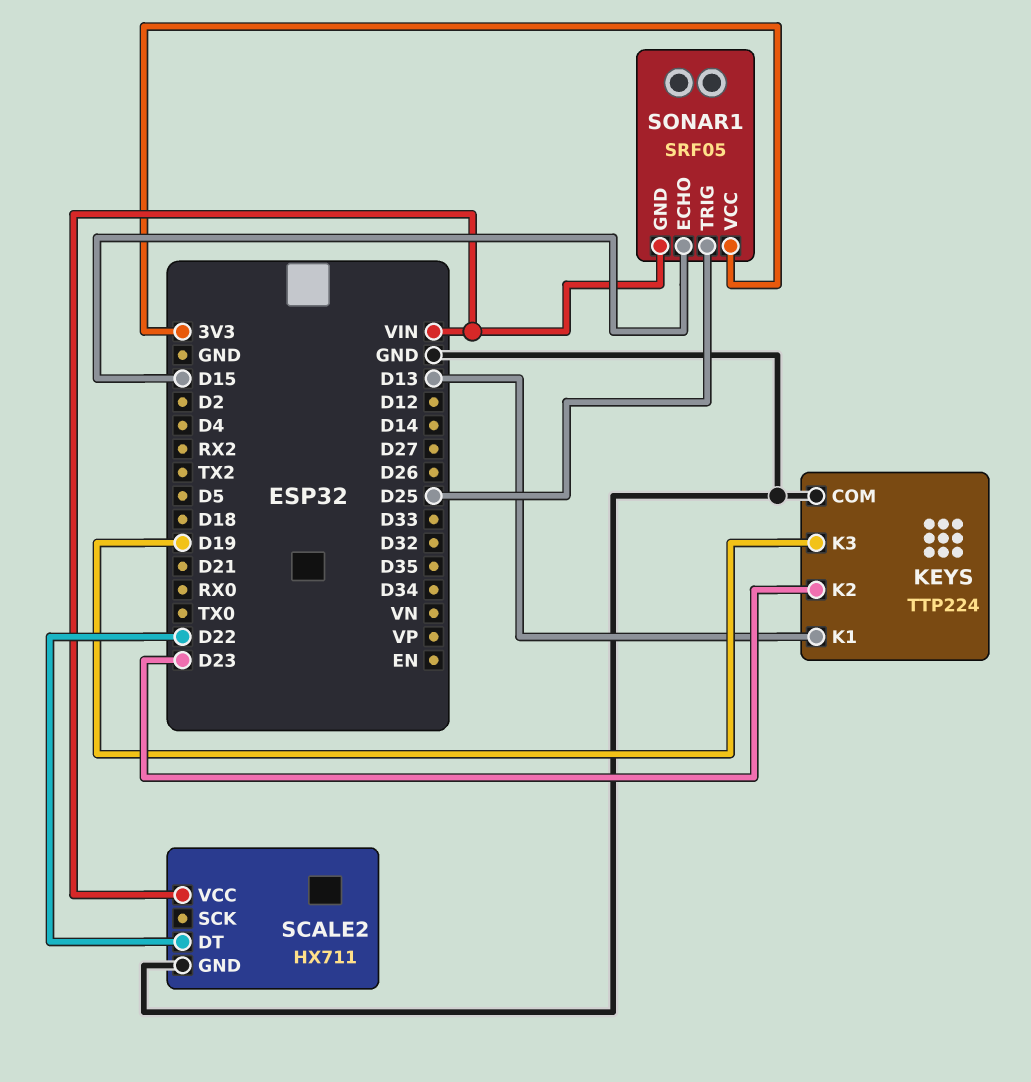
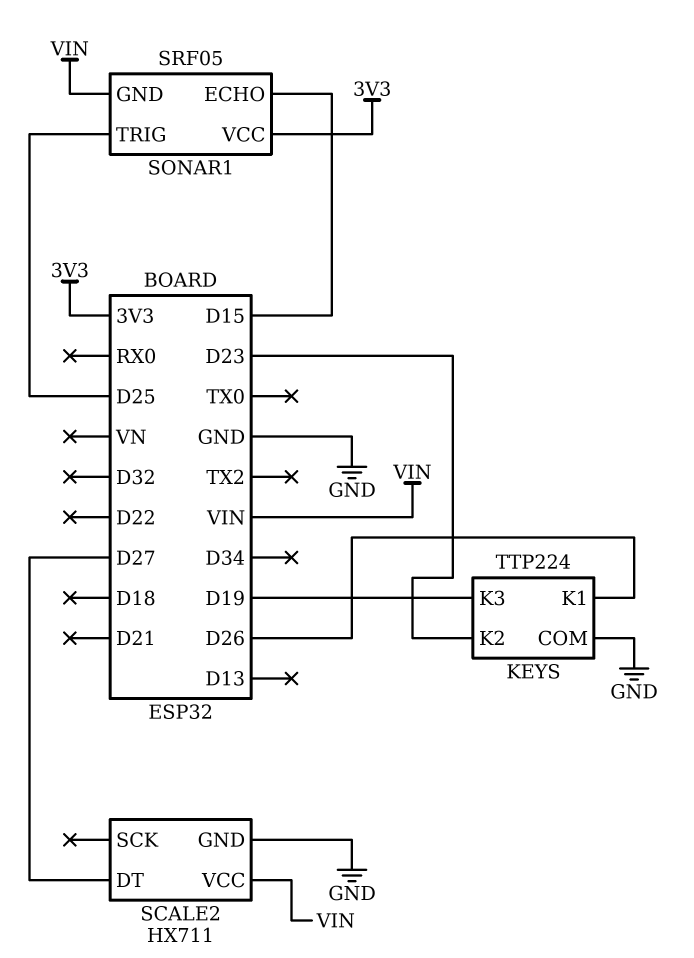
KEYS pin K1: D13 -> D26
SCALE2 pin DT: D22 -> D27

